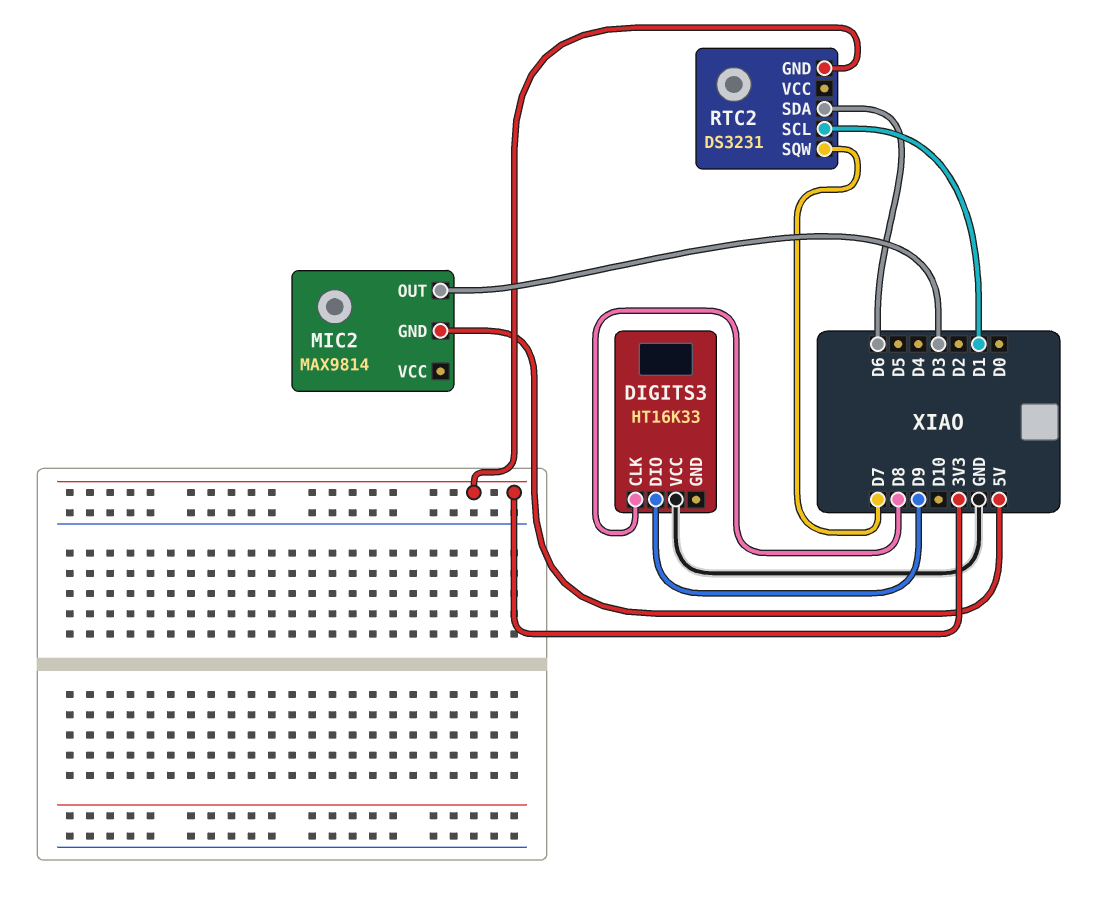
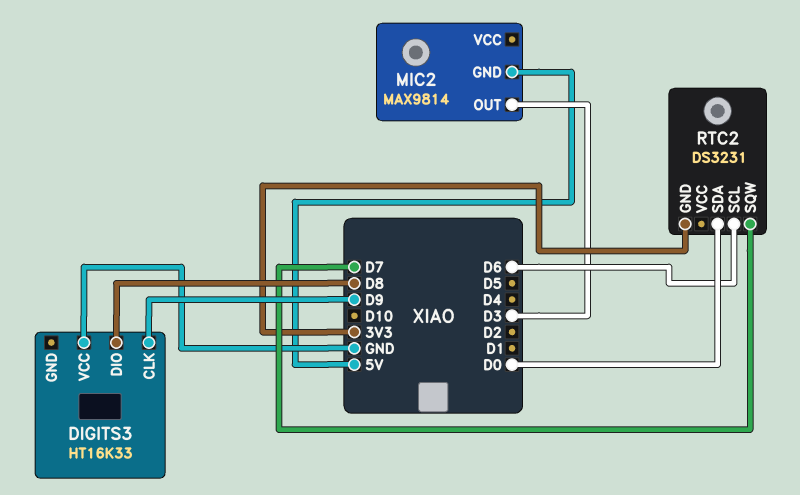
DIGITS3 pin CLK: D8 -> D9
DIGITS3 pin DIO: D9 -> D8
RTC2 pin SCL: D1 -> D6
RTC2 pin SDA: D6 -> D0

